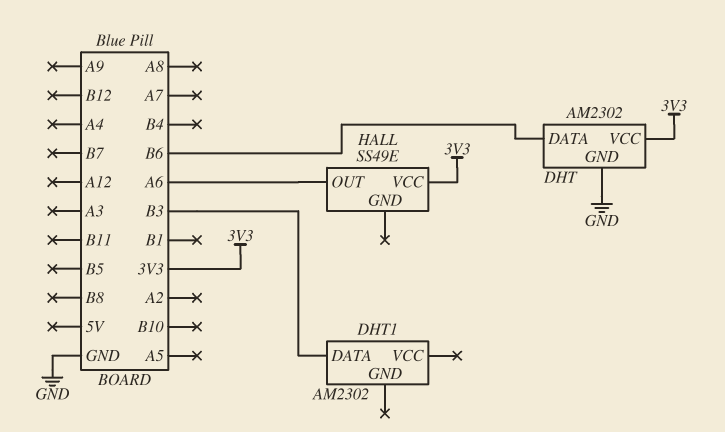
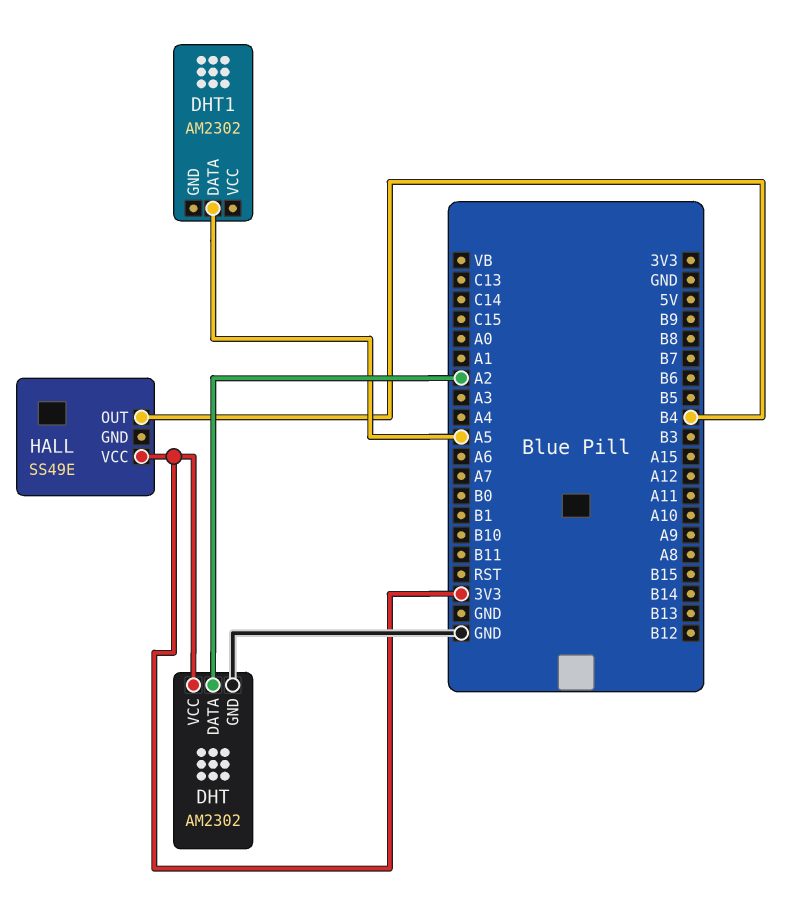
DHT pin DATA: B6 -> A2
DHT1 pin DATA: B3 -> A5
HALL pin OUT: A6 -> B4

